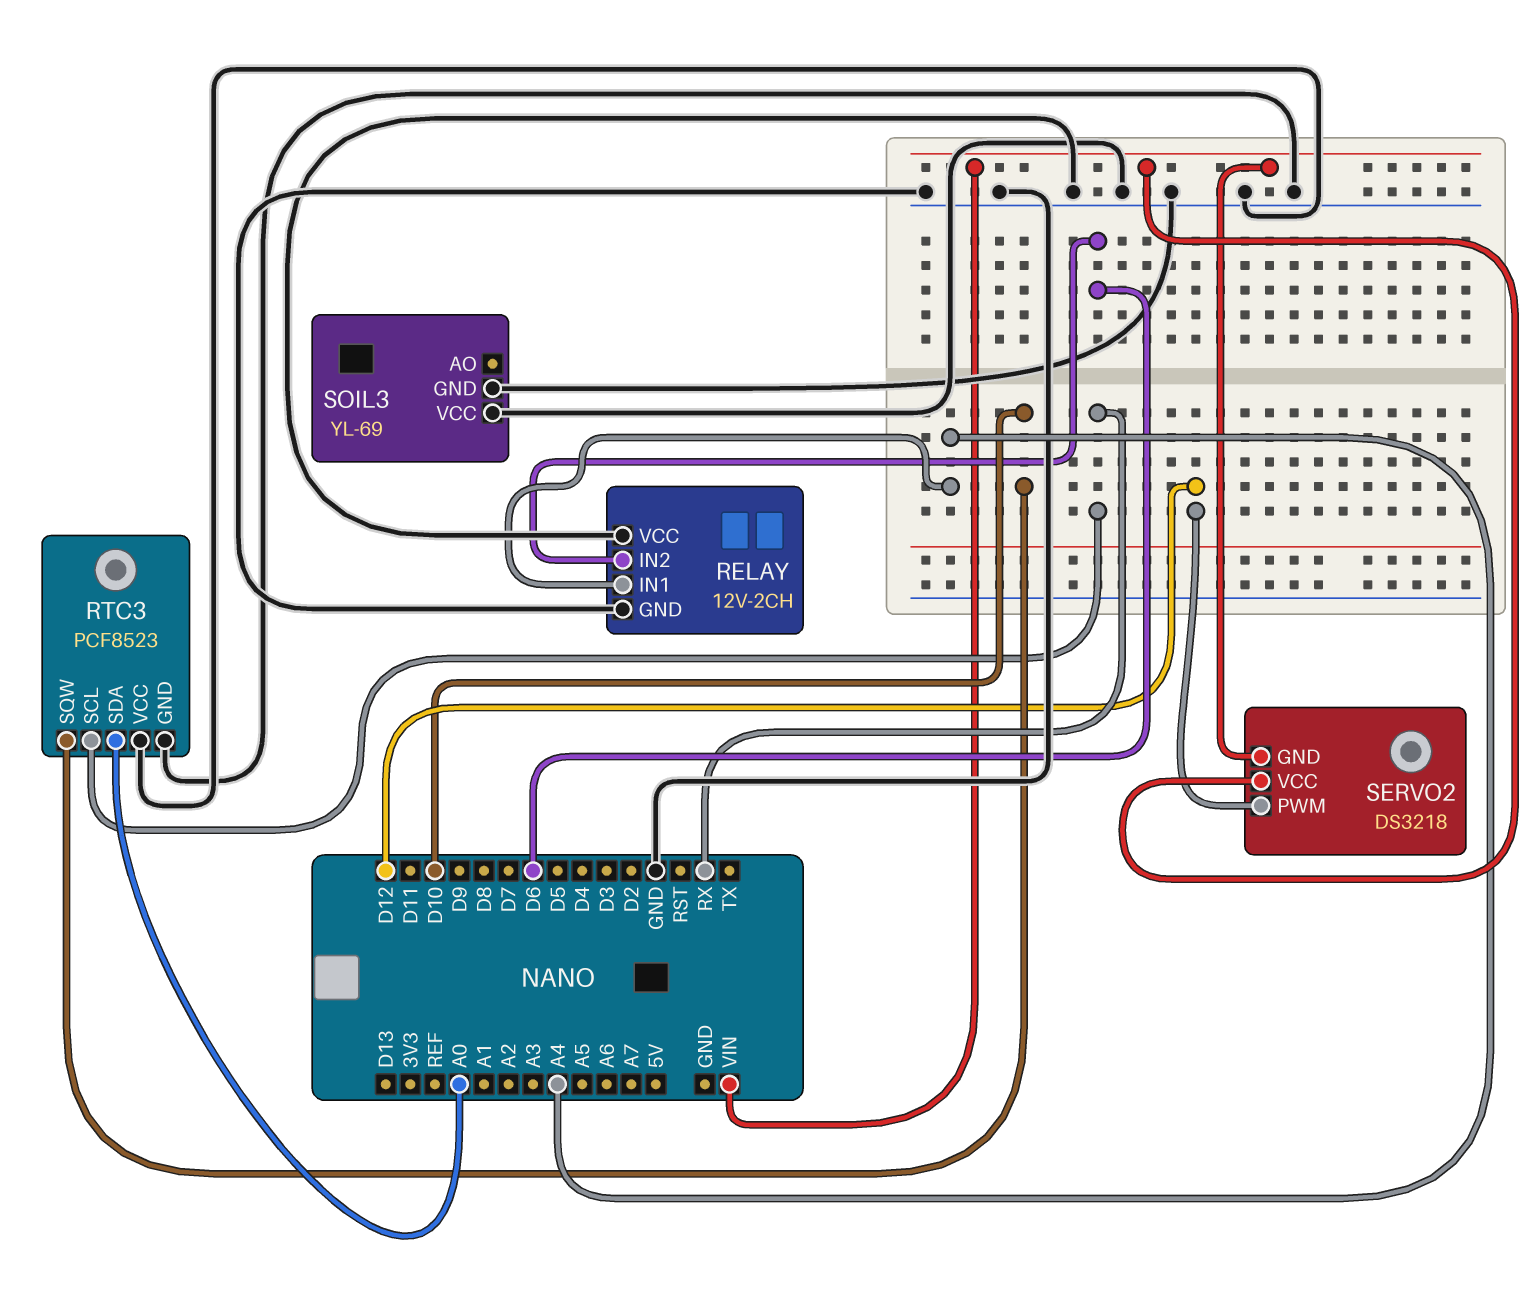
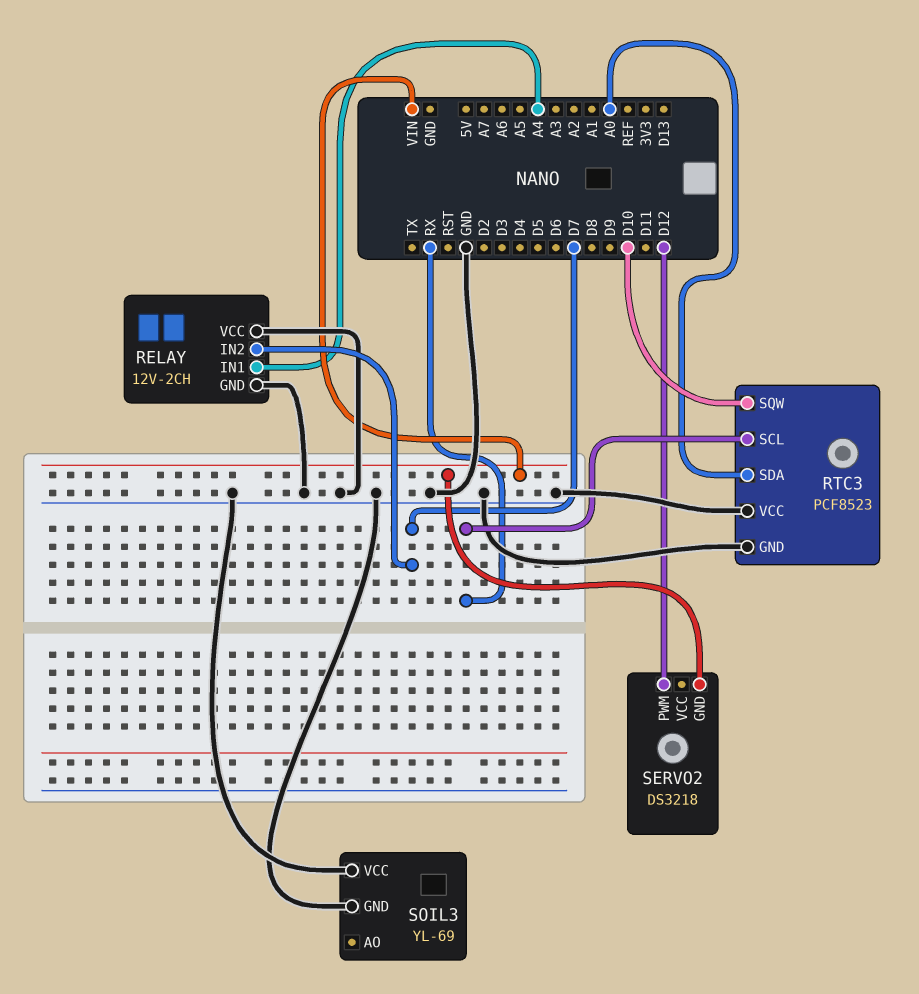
RELAY pin IN2: D6 -> D7
SERVO2 pin VCC: VIN -> none

